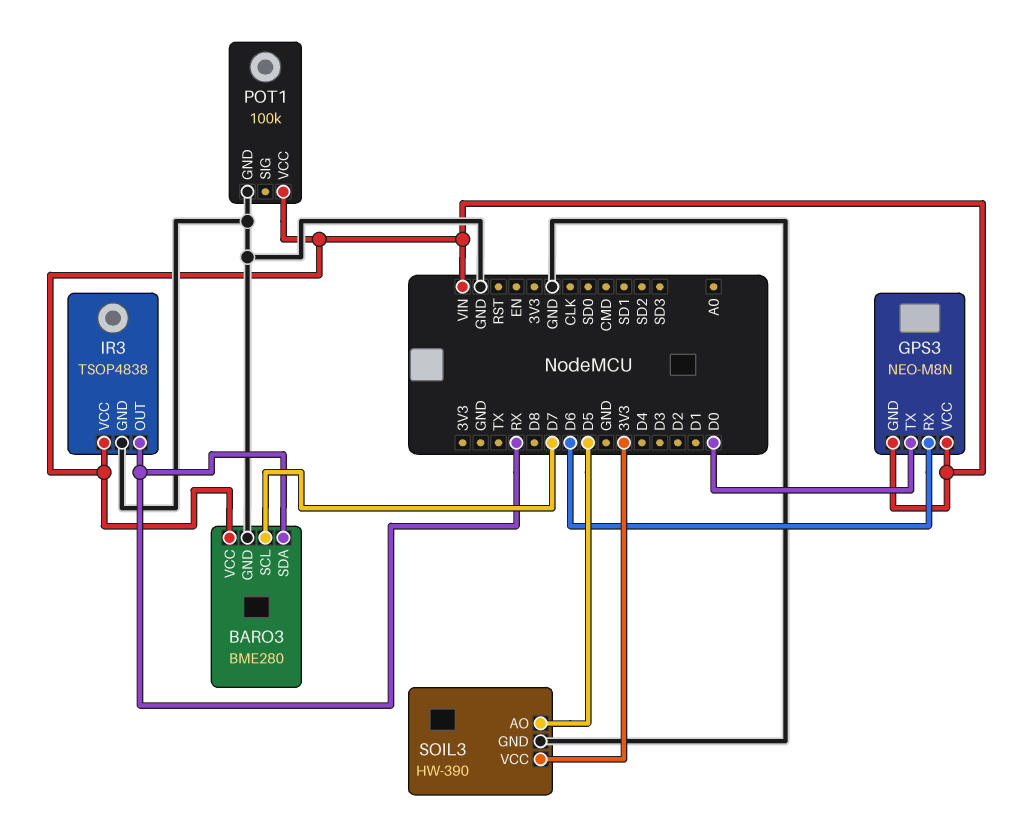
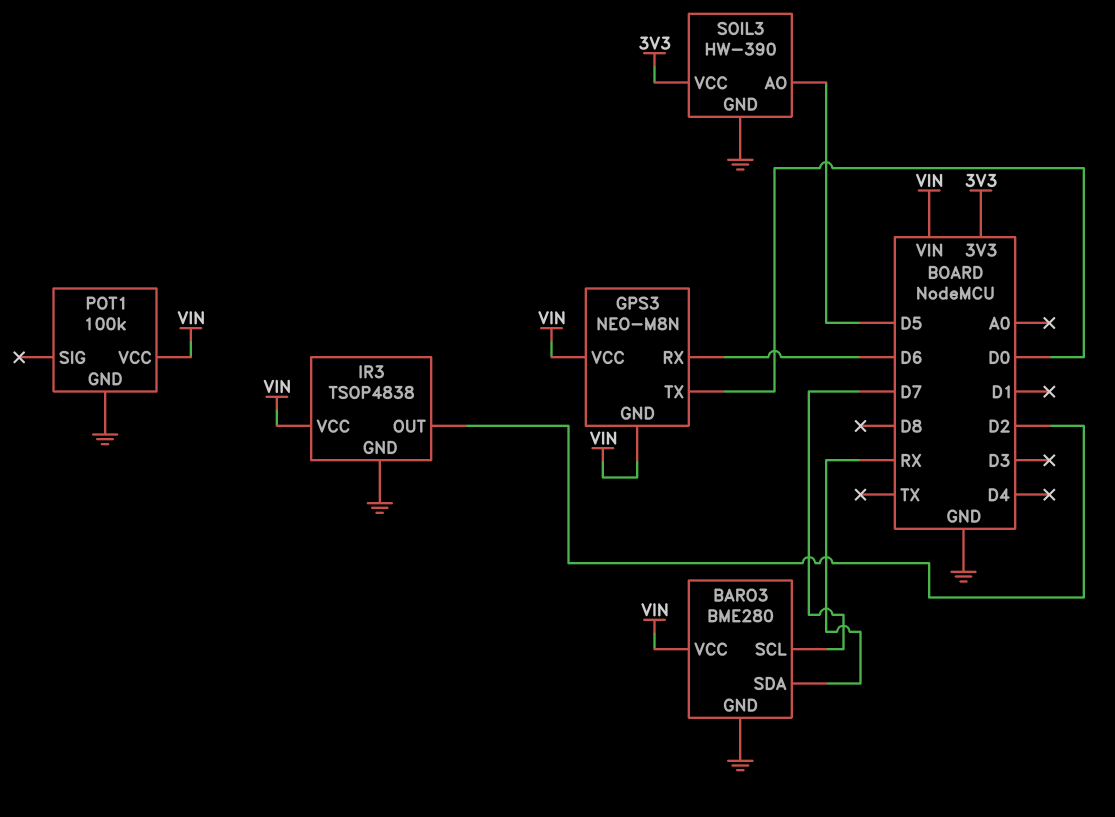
IR3 pin OUT: RX -> D2

